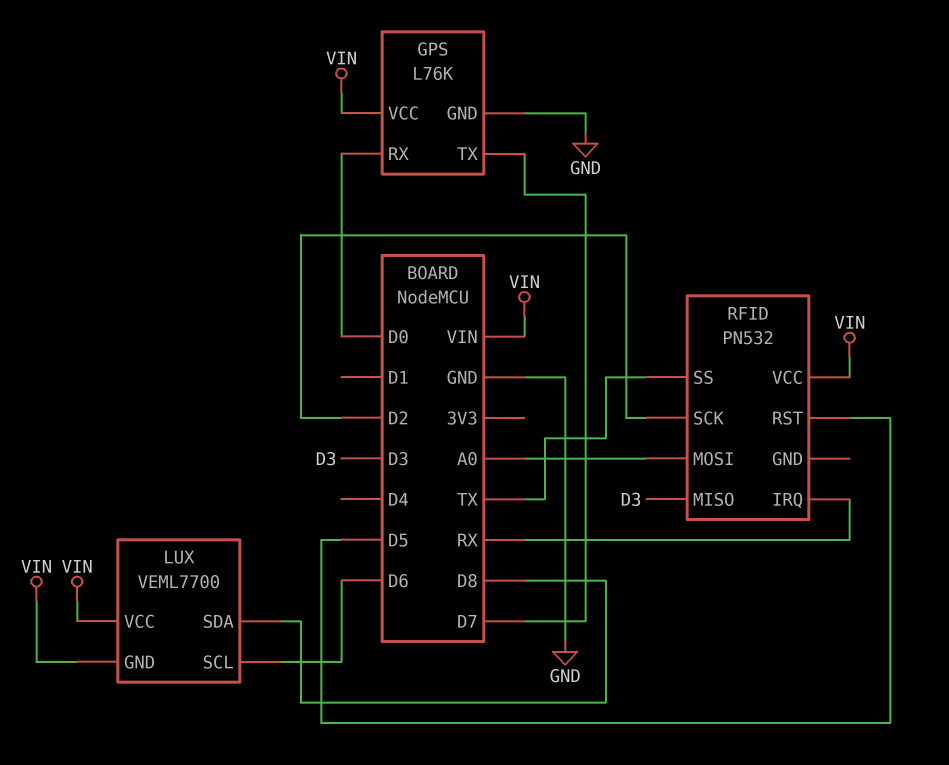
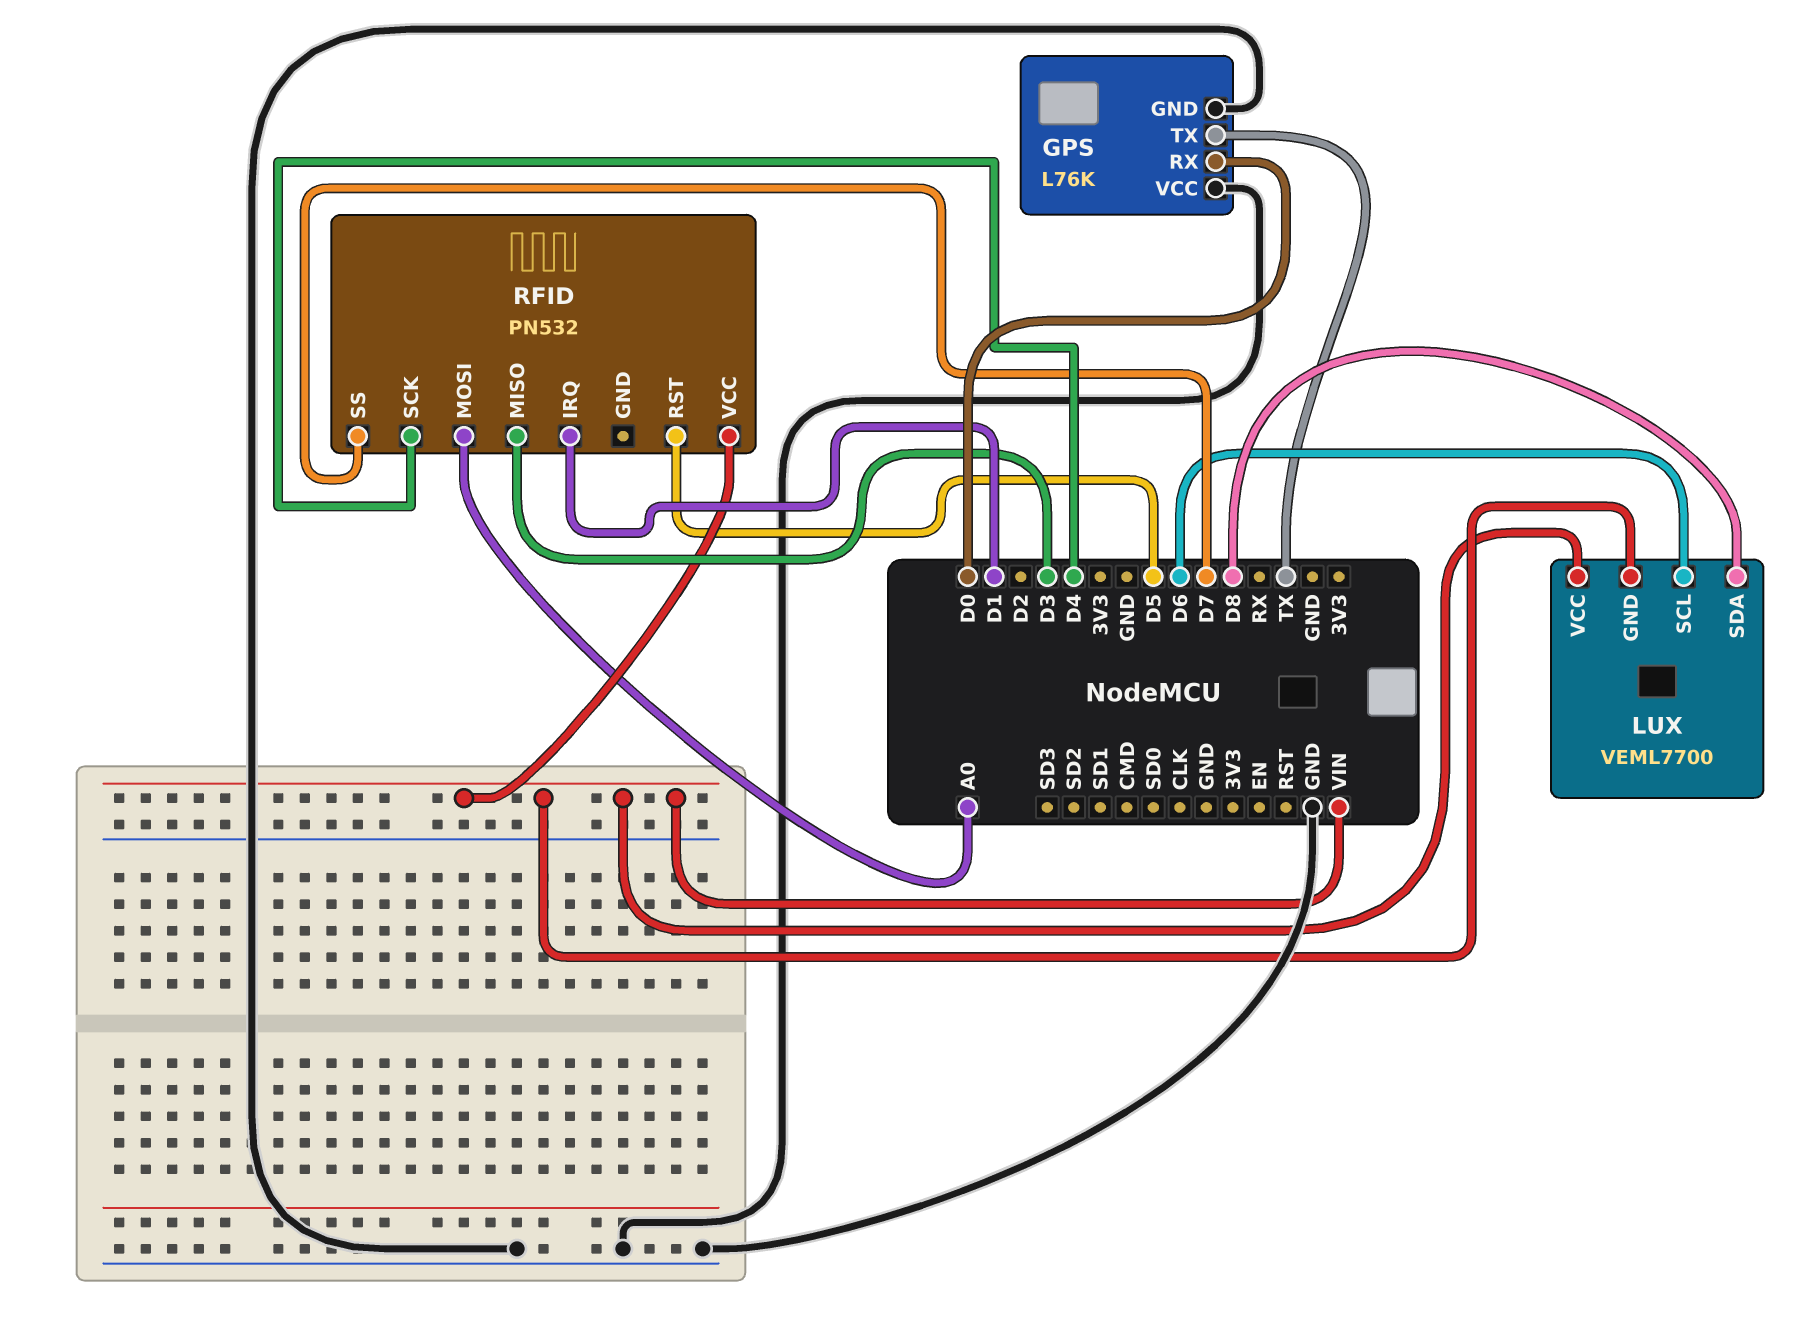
GPS pin TX: D7 -> TX
GPS pin VCC: VIN -> GND
RFID pin IRQ: RX -> D1
RFID pin SCK: D2 -> D4
RFID pin SS: TX -> D7

